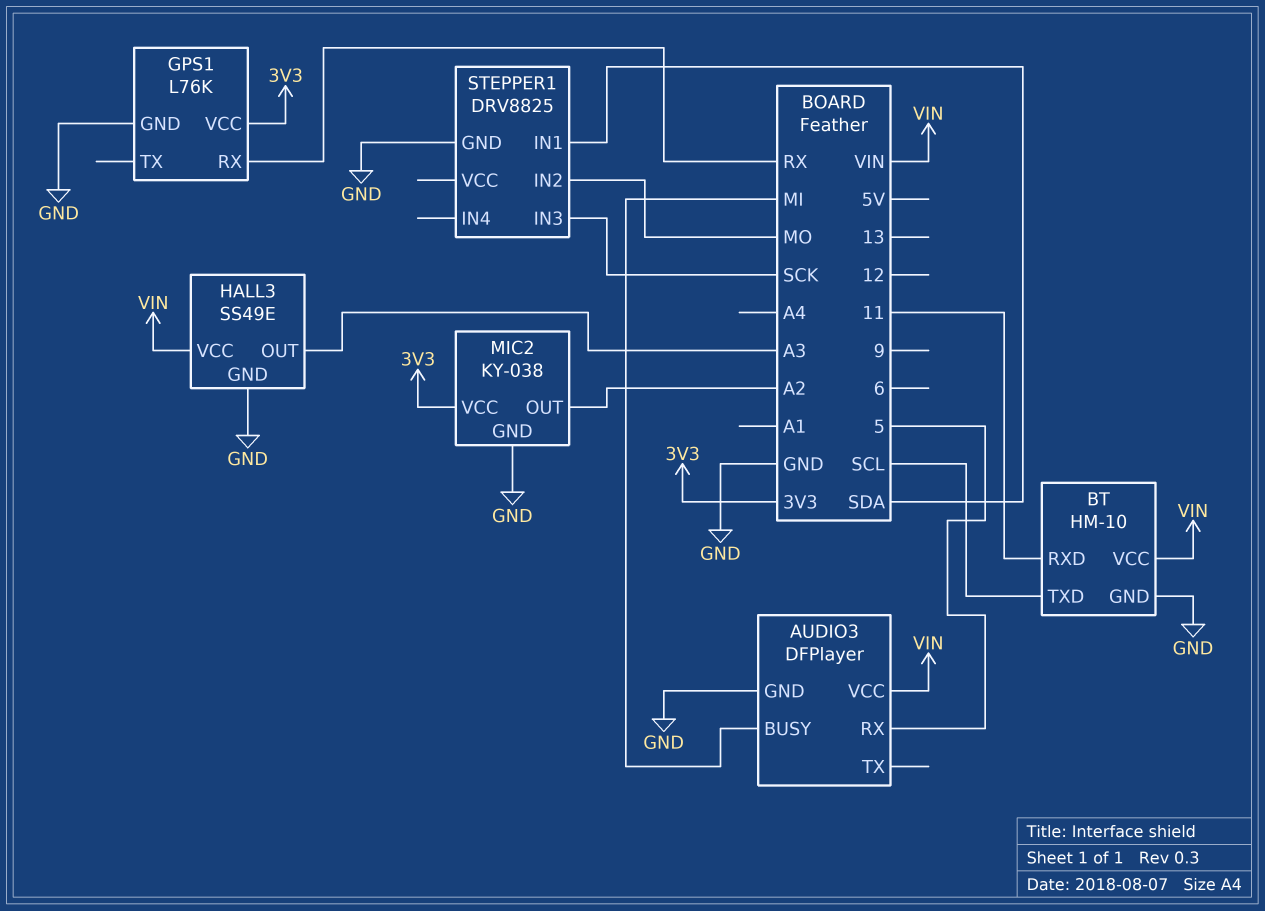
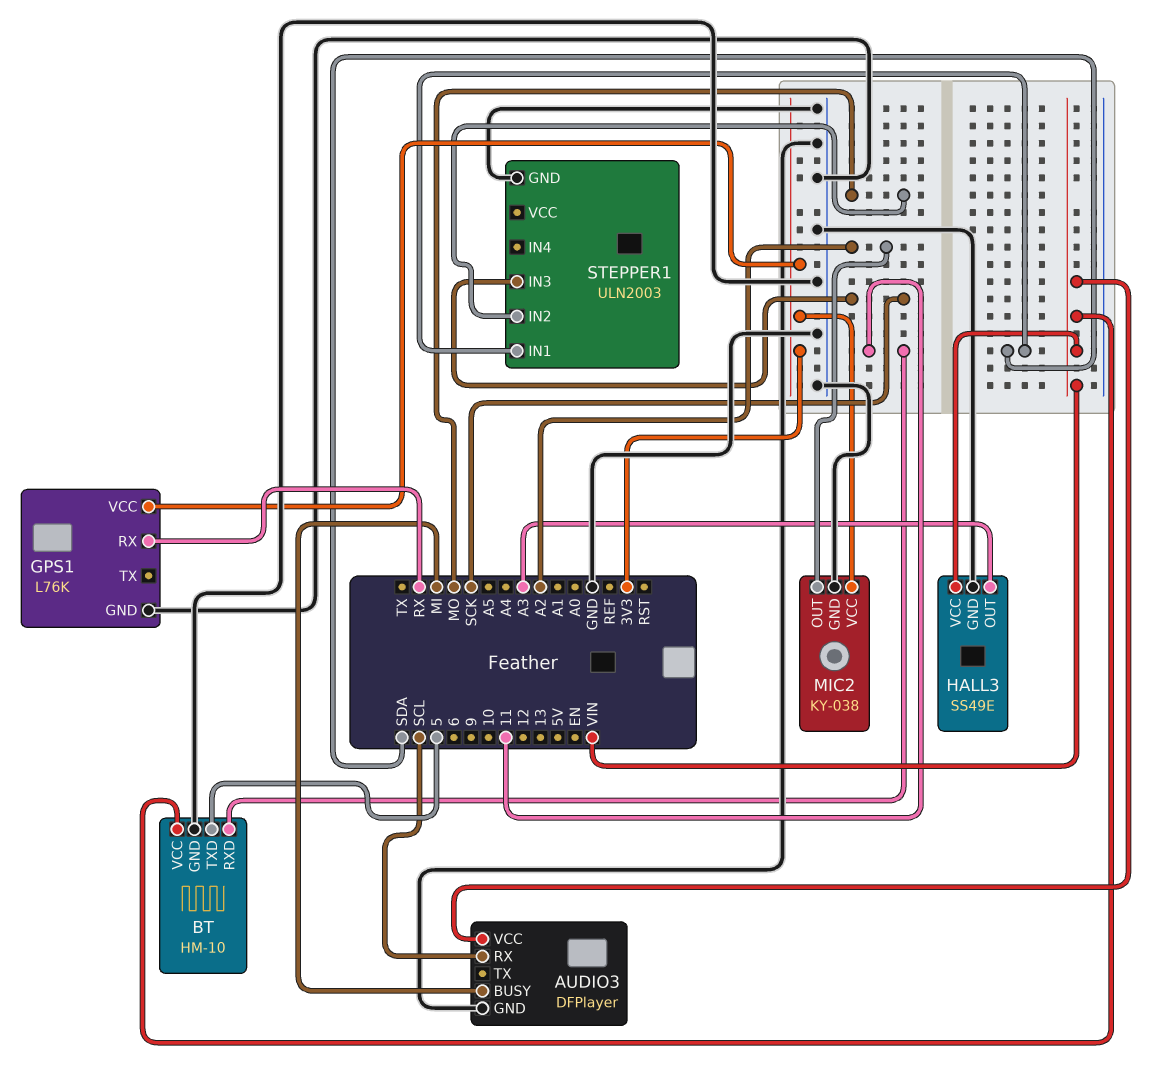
AUDIO3 pin RX: 5 -> SCL
BT pin TXD: SCL -> 5
STEPPER1: DRV8825 -> ULN2003

